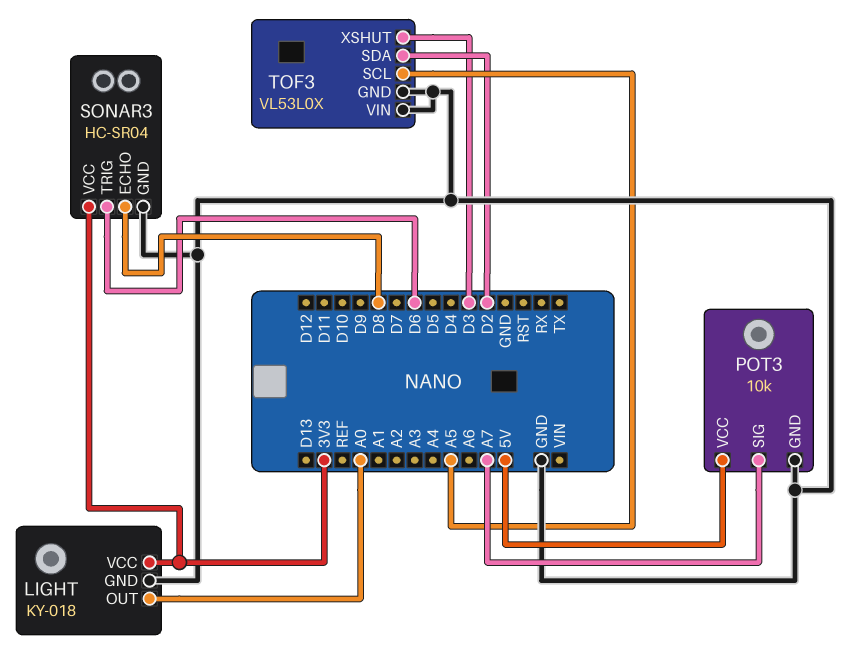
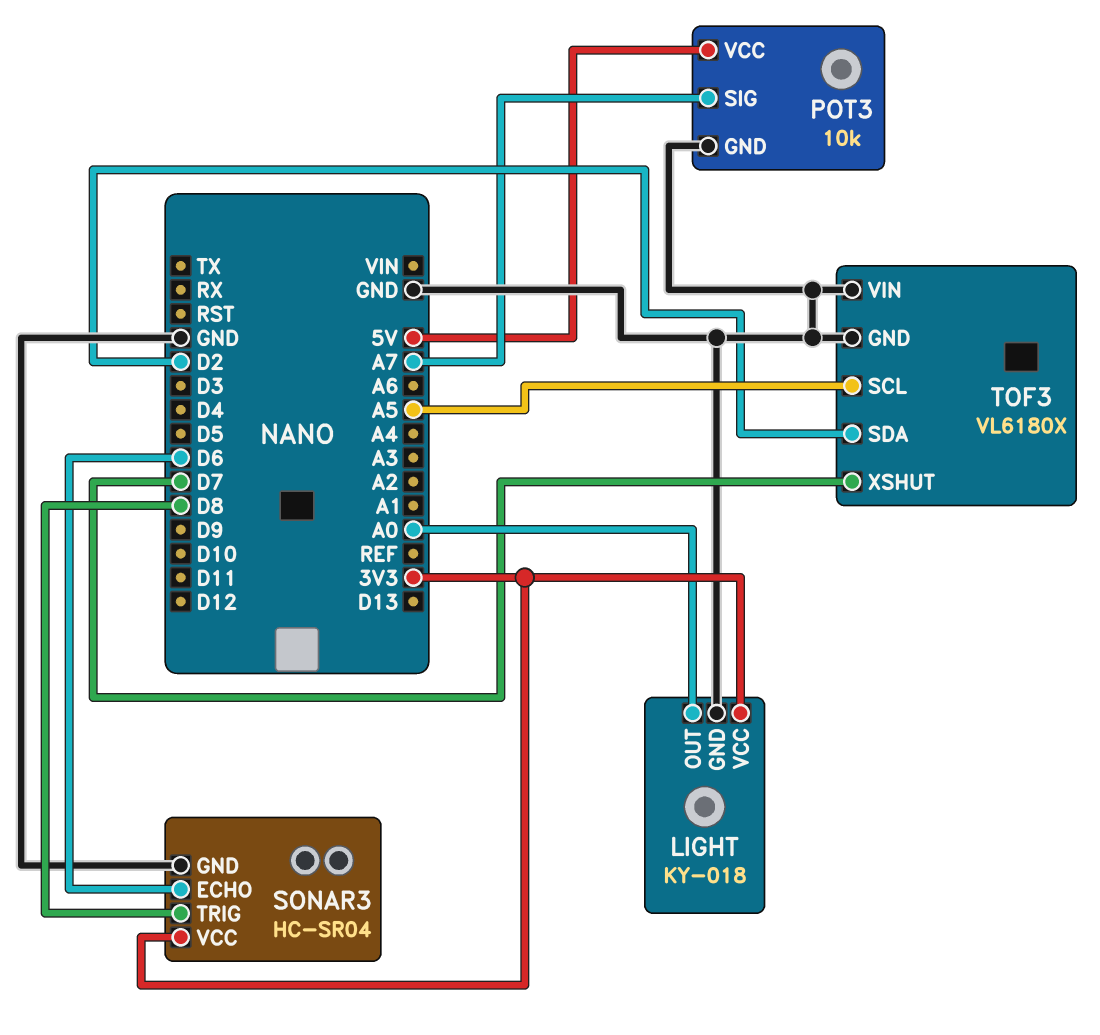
SONAR3 pin ECHO: D8 -> D6
SONAR3 pin TRIG: D6 -> D8
TOF3: VL53L0X -> VL6180X
TOF3 pin XSHUT: D3 -> D7

